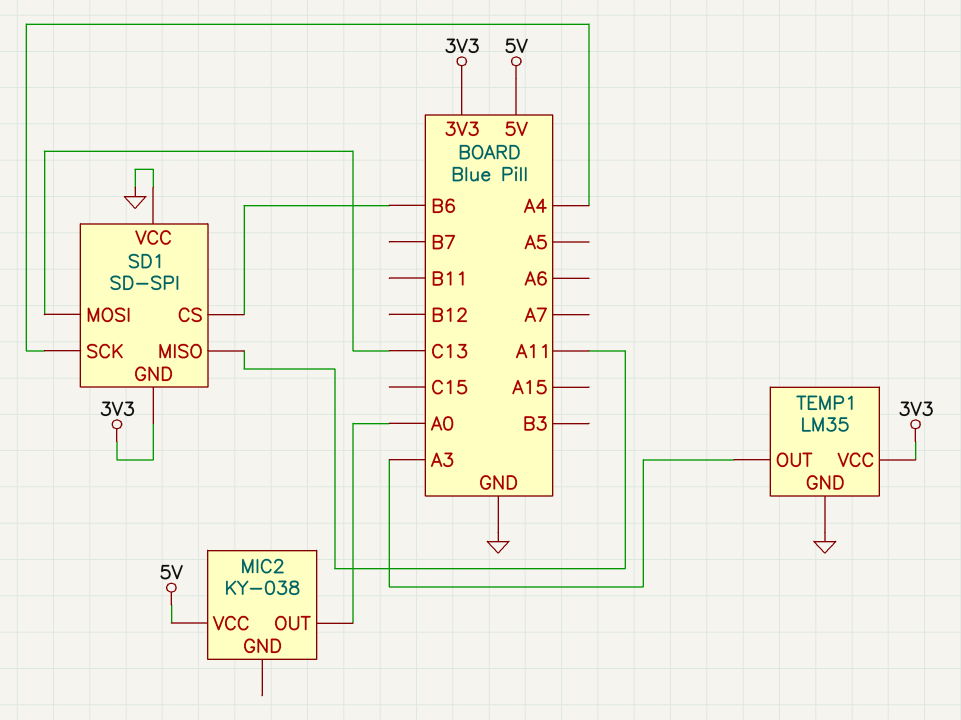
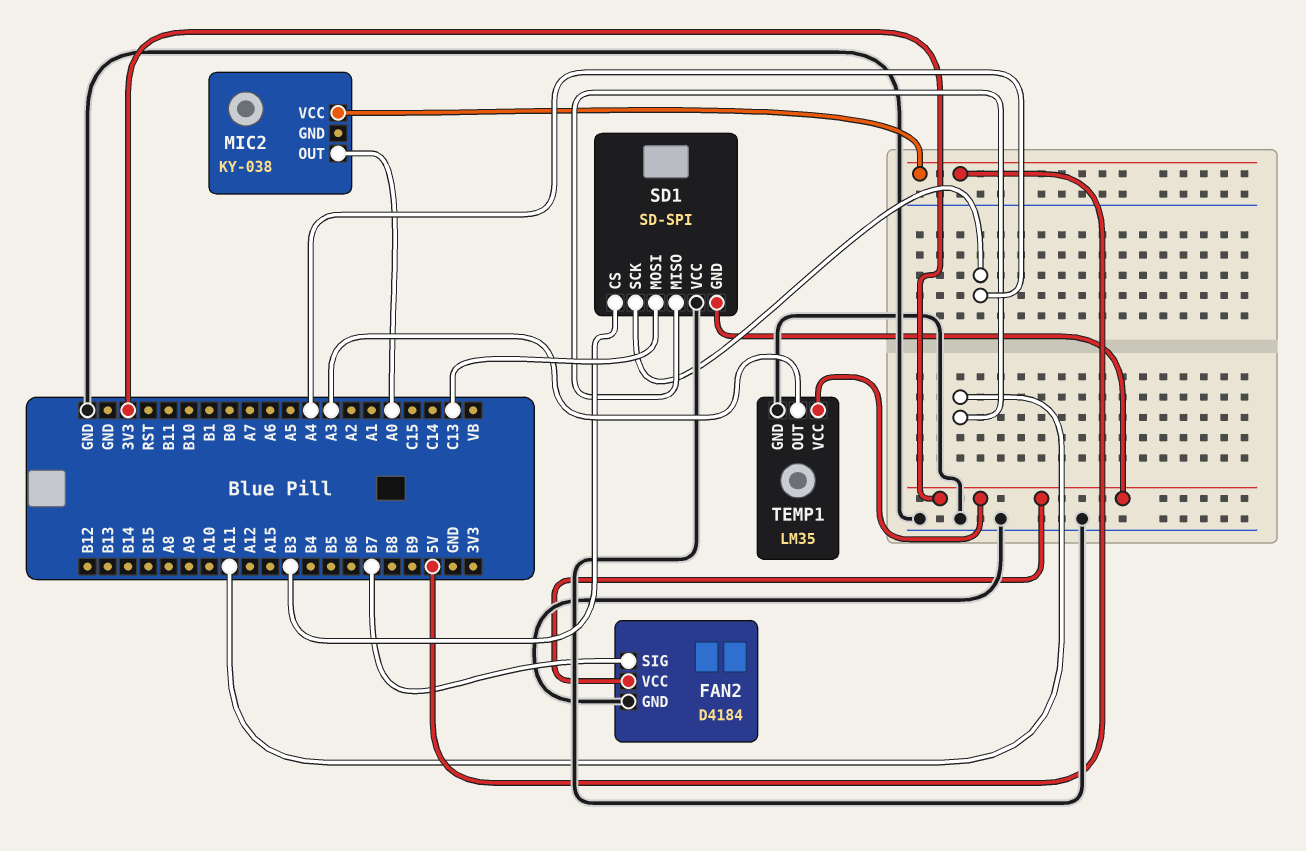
FAN2: none -> D4184
FAN2 pin GND: none -> GND
FAN2 pin SIG: none -> B7
FAN2 pin VCC: none -> 3V3
SD1 pin CS: B6 -> B3

